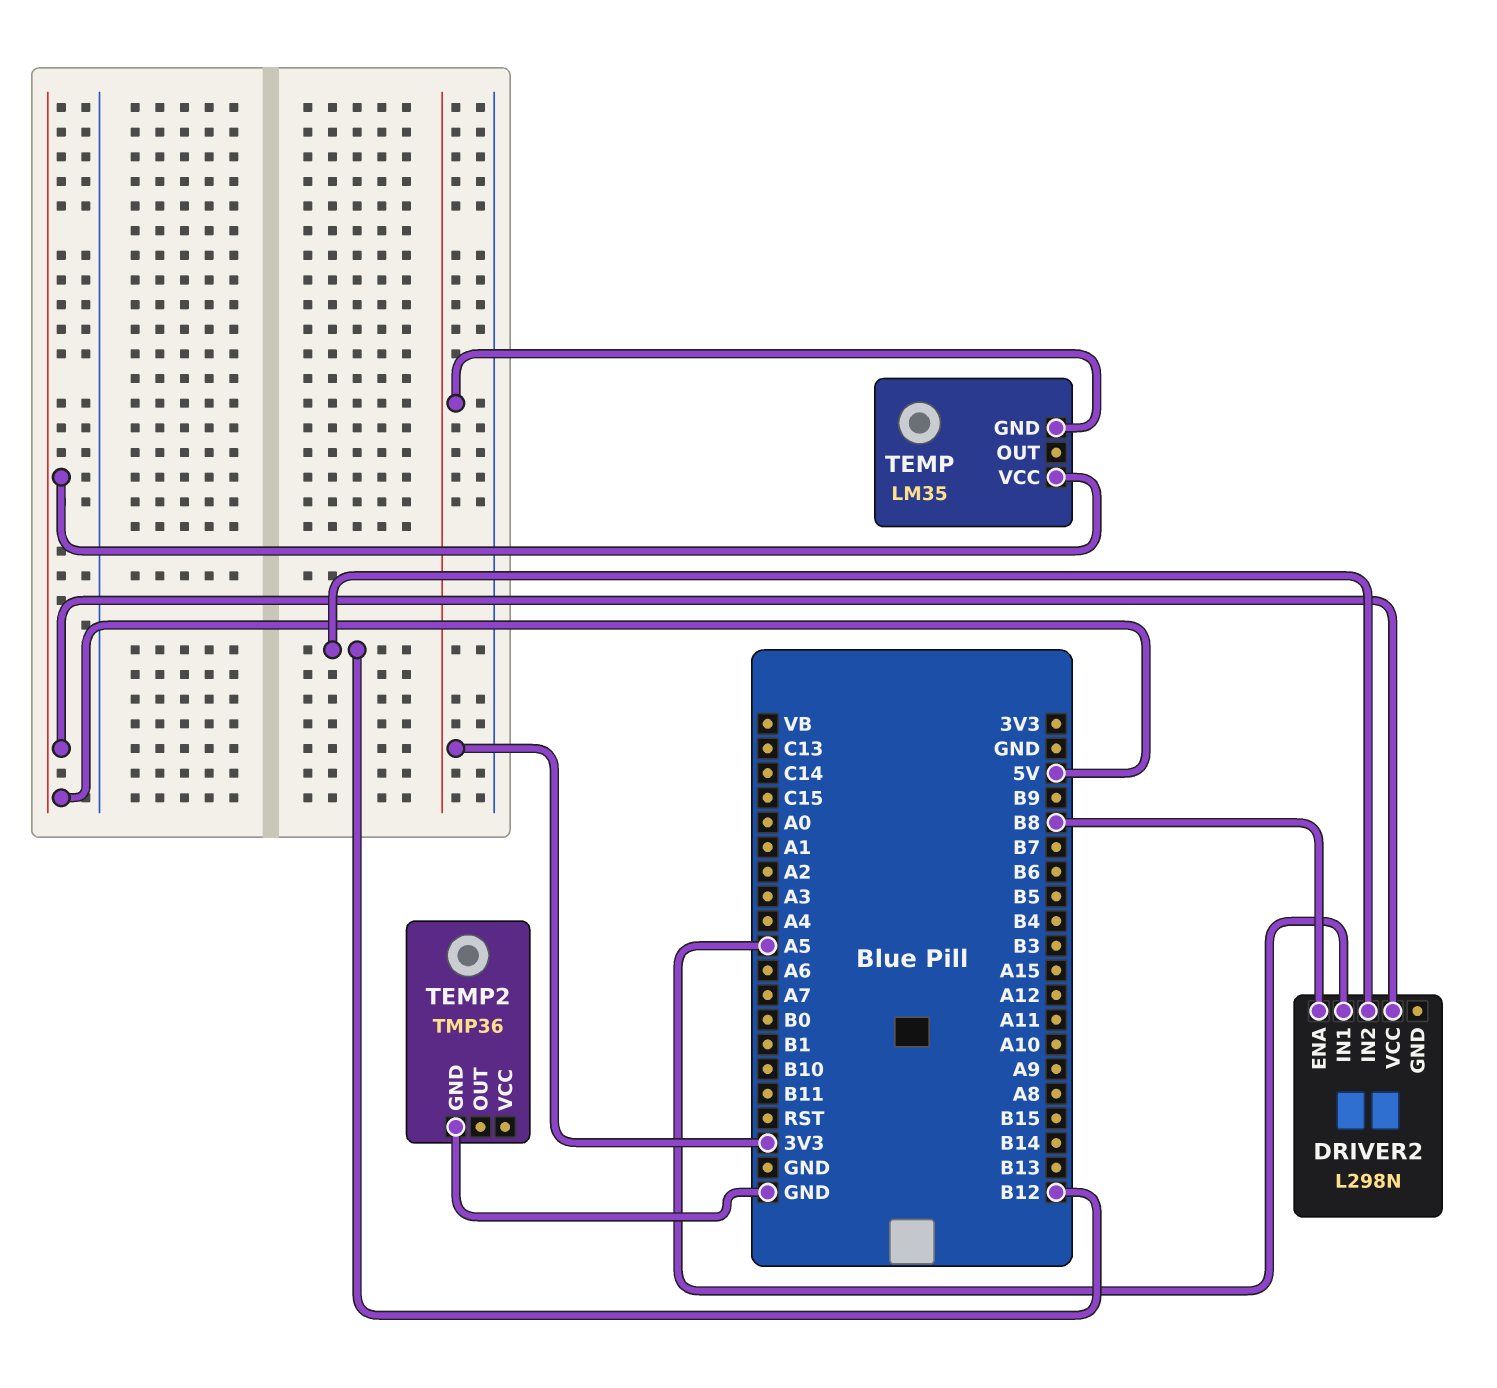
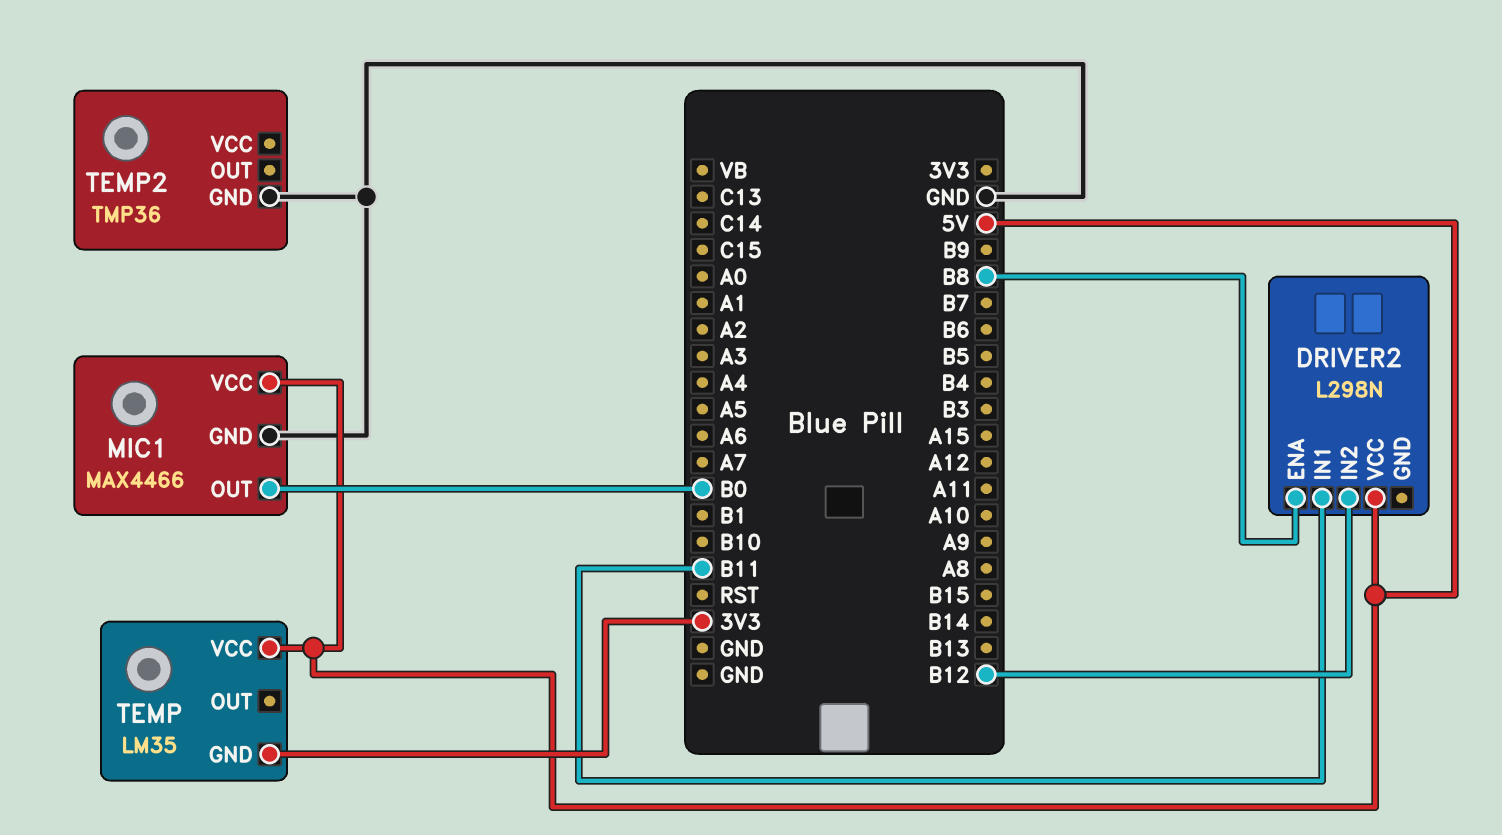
DRIVER2 pin IN1: A5 -> B11
MIC1: none -> MAX4466
MIC1 pin GND: none -> GND
MIC1 pin OUT: none -> B0
MIC1 pin VCC: none -> 5V

